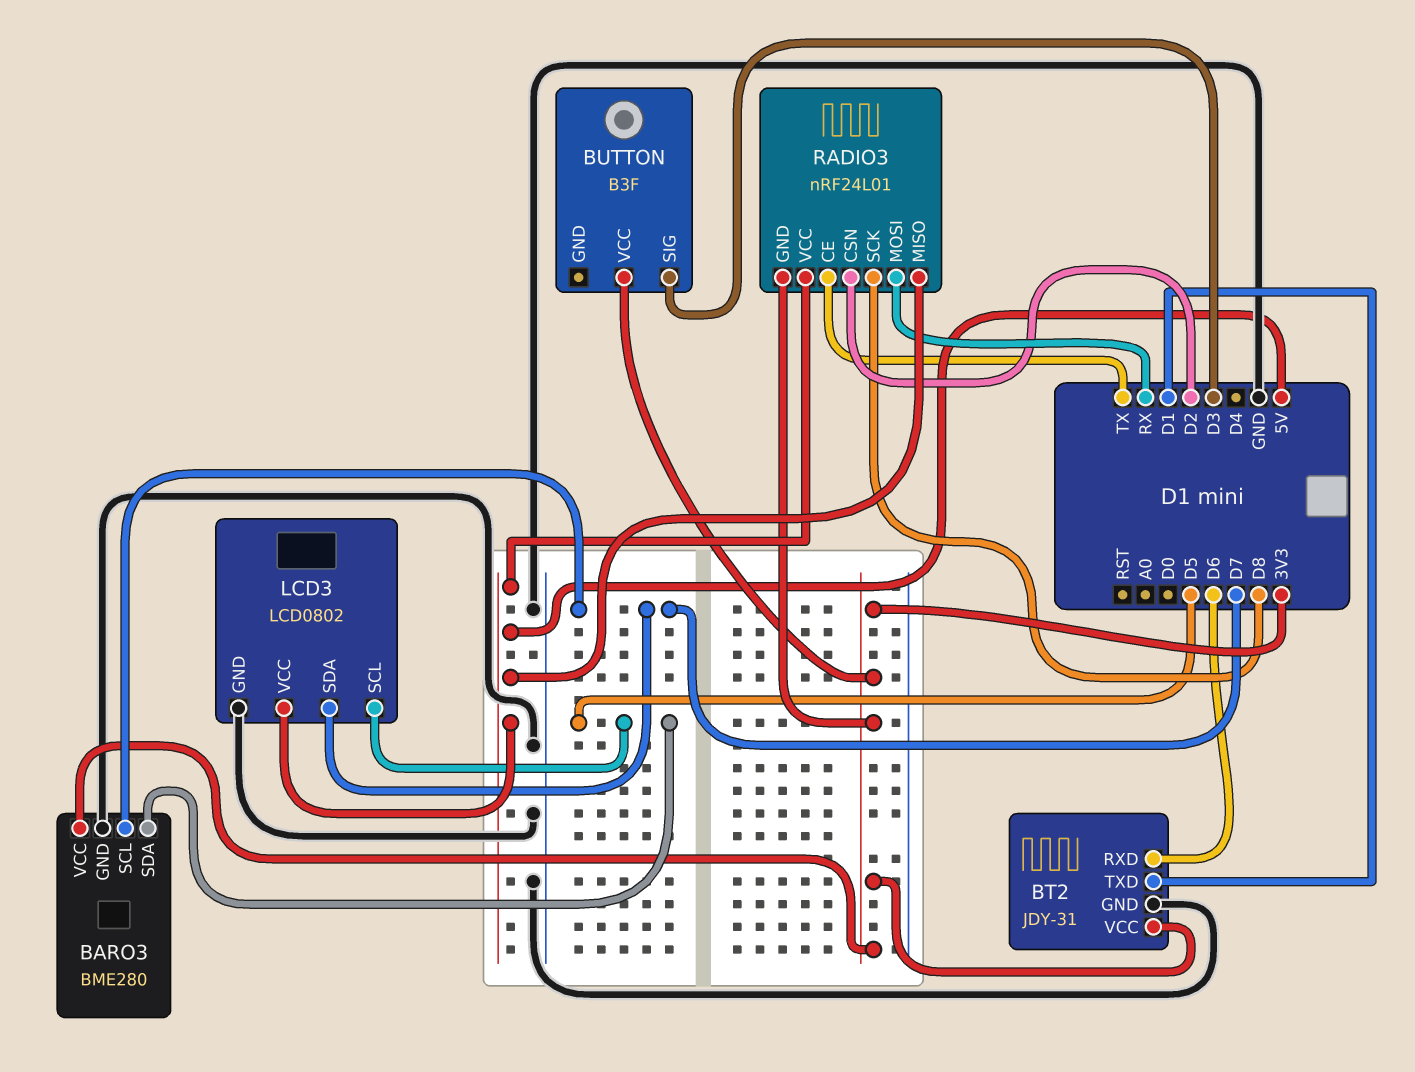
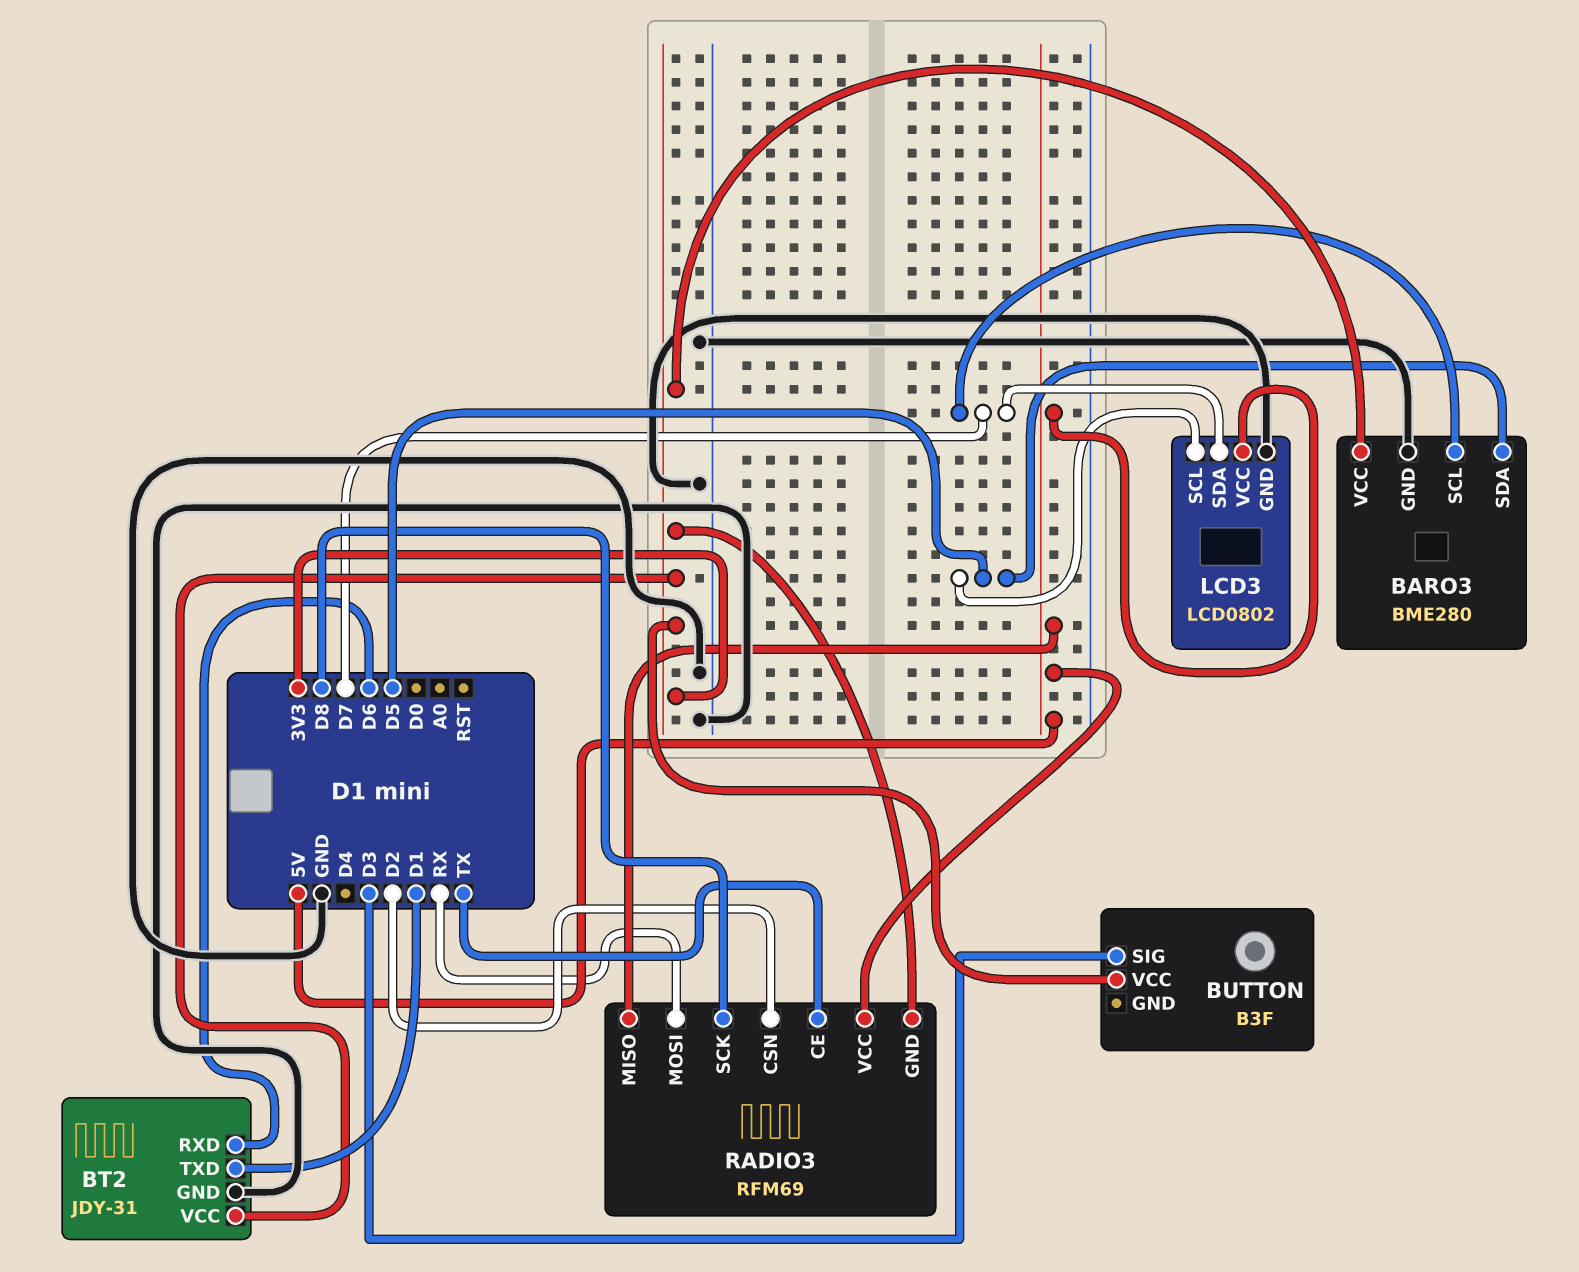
RADIO3: nRF24L01 -> RFM69

